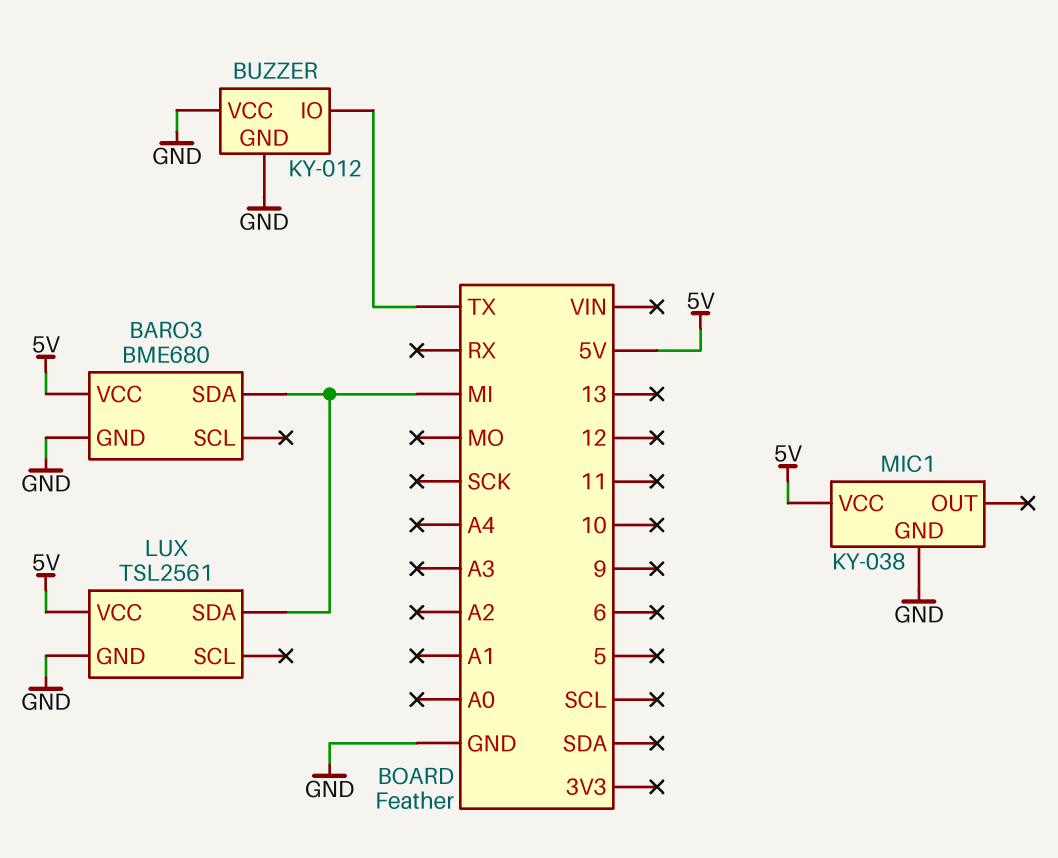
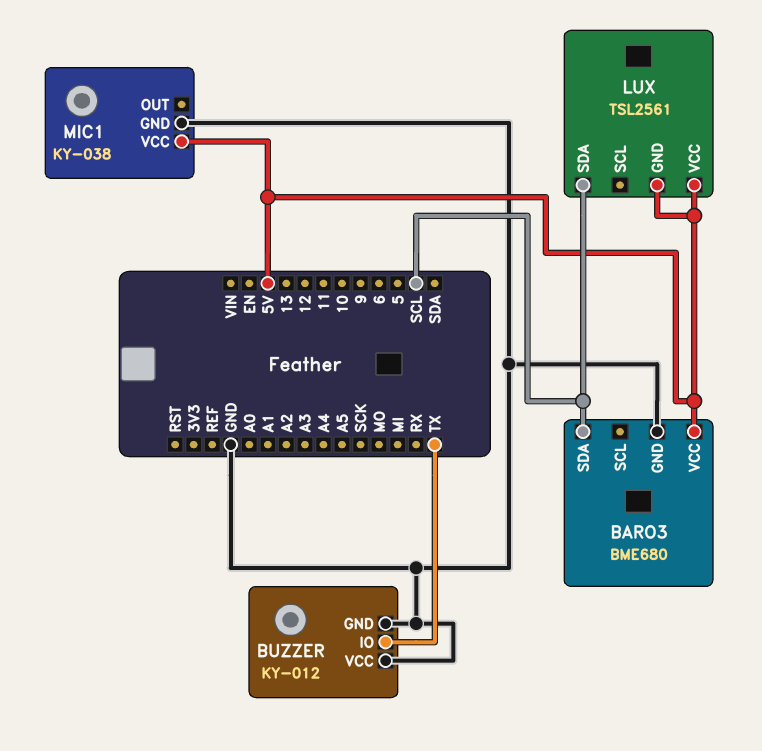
BARO3 pin SDA: MI -> SCL
LUX pin GND: GND -> 5V
LUX pin SDA: MI -> SCL

